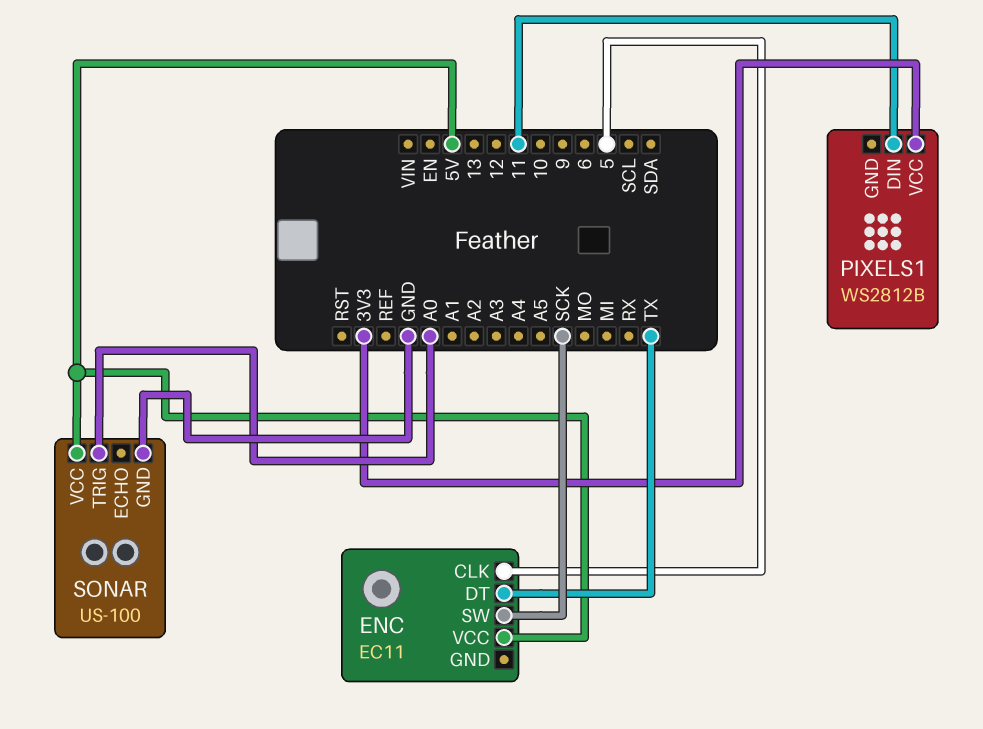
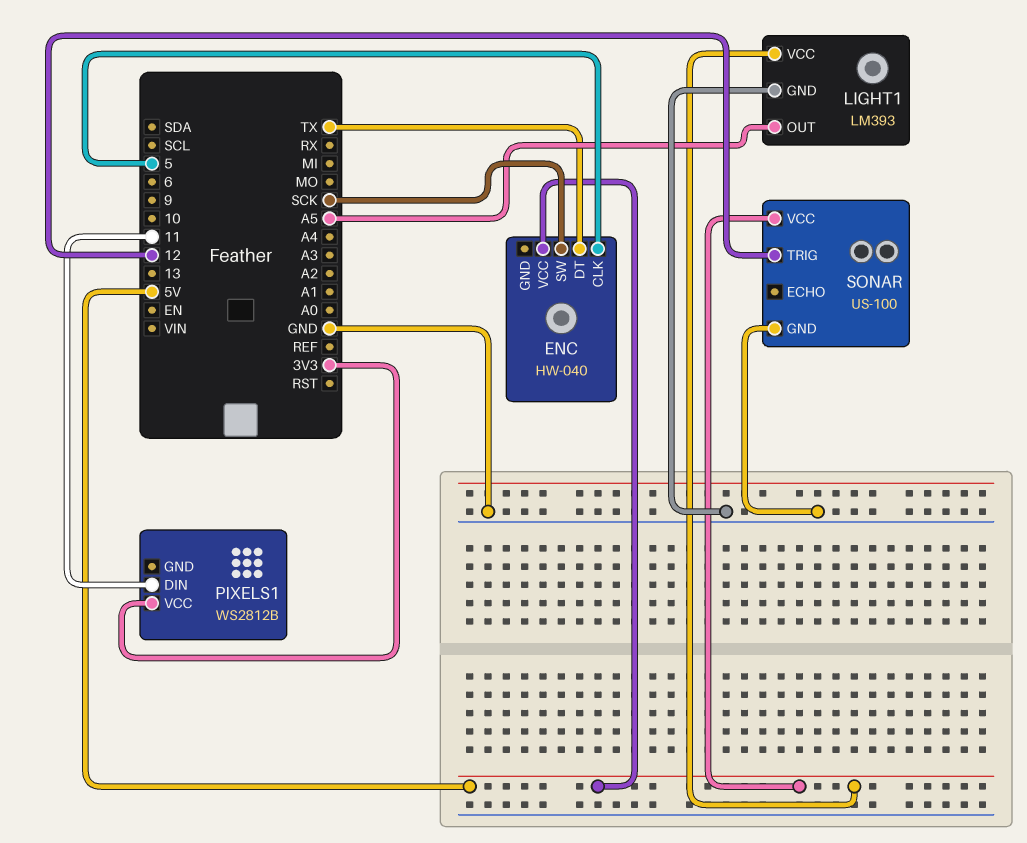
ENC: EC11 -> HW-040
LIGHT1: none -> LM393
LIGHT1 pin GND: none -> GND
LIGHT1 pin OUT: none -> A5
LIGHT1 pin VCC: none -> 5V
SONAR pin TRIG: A0 -> 12

